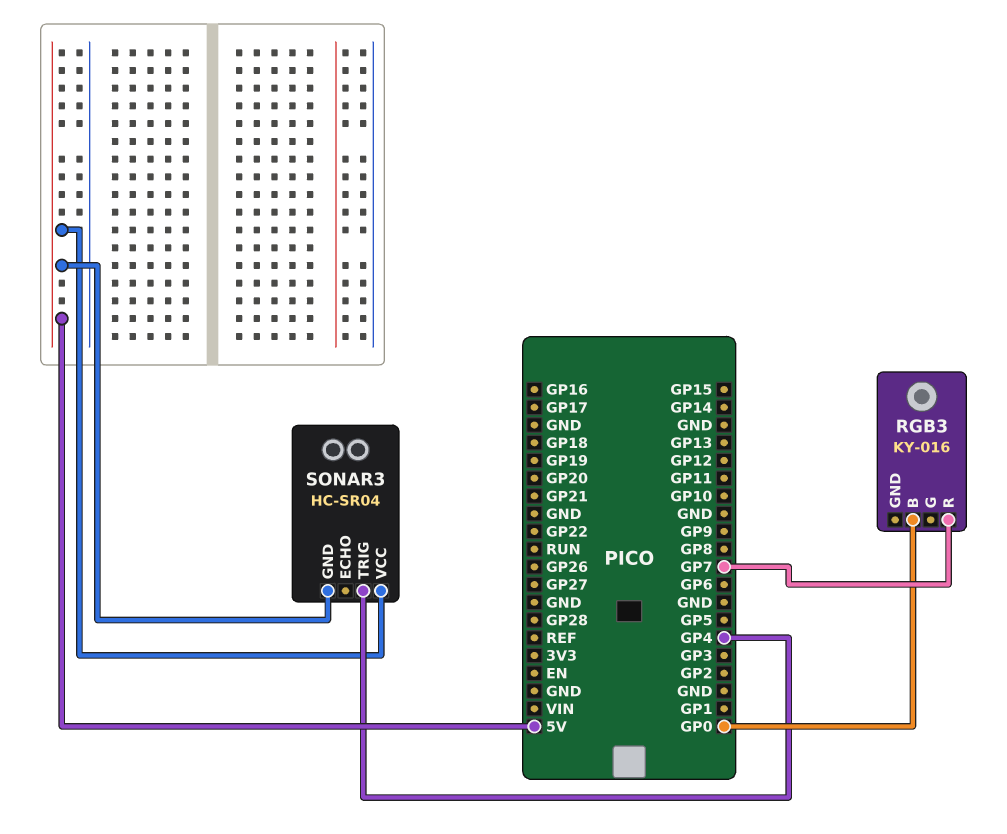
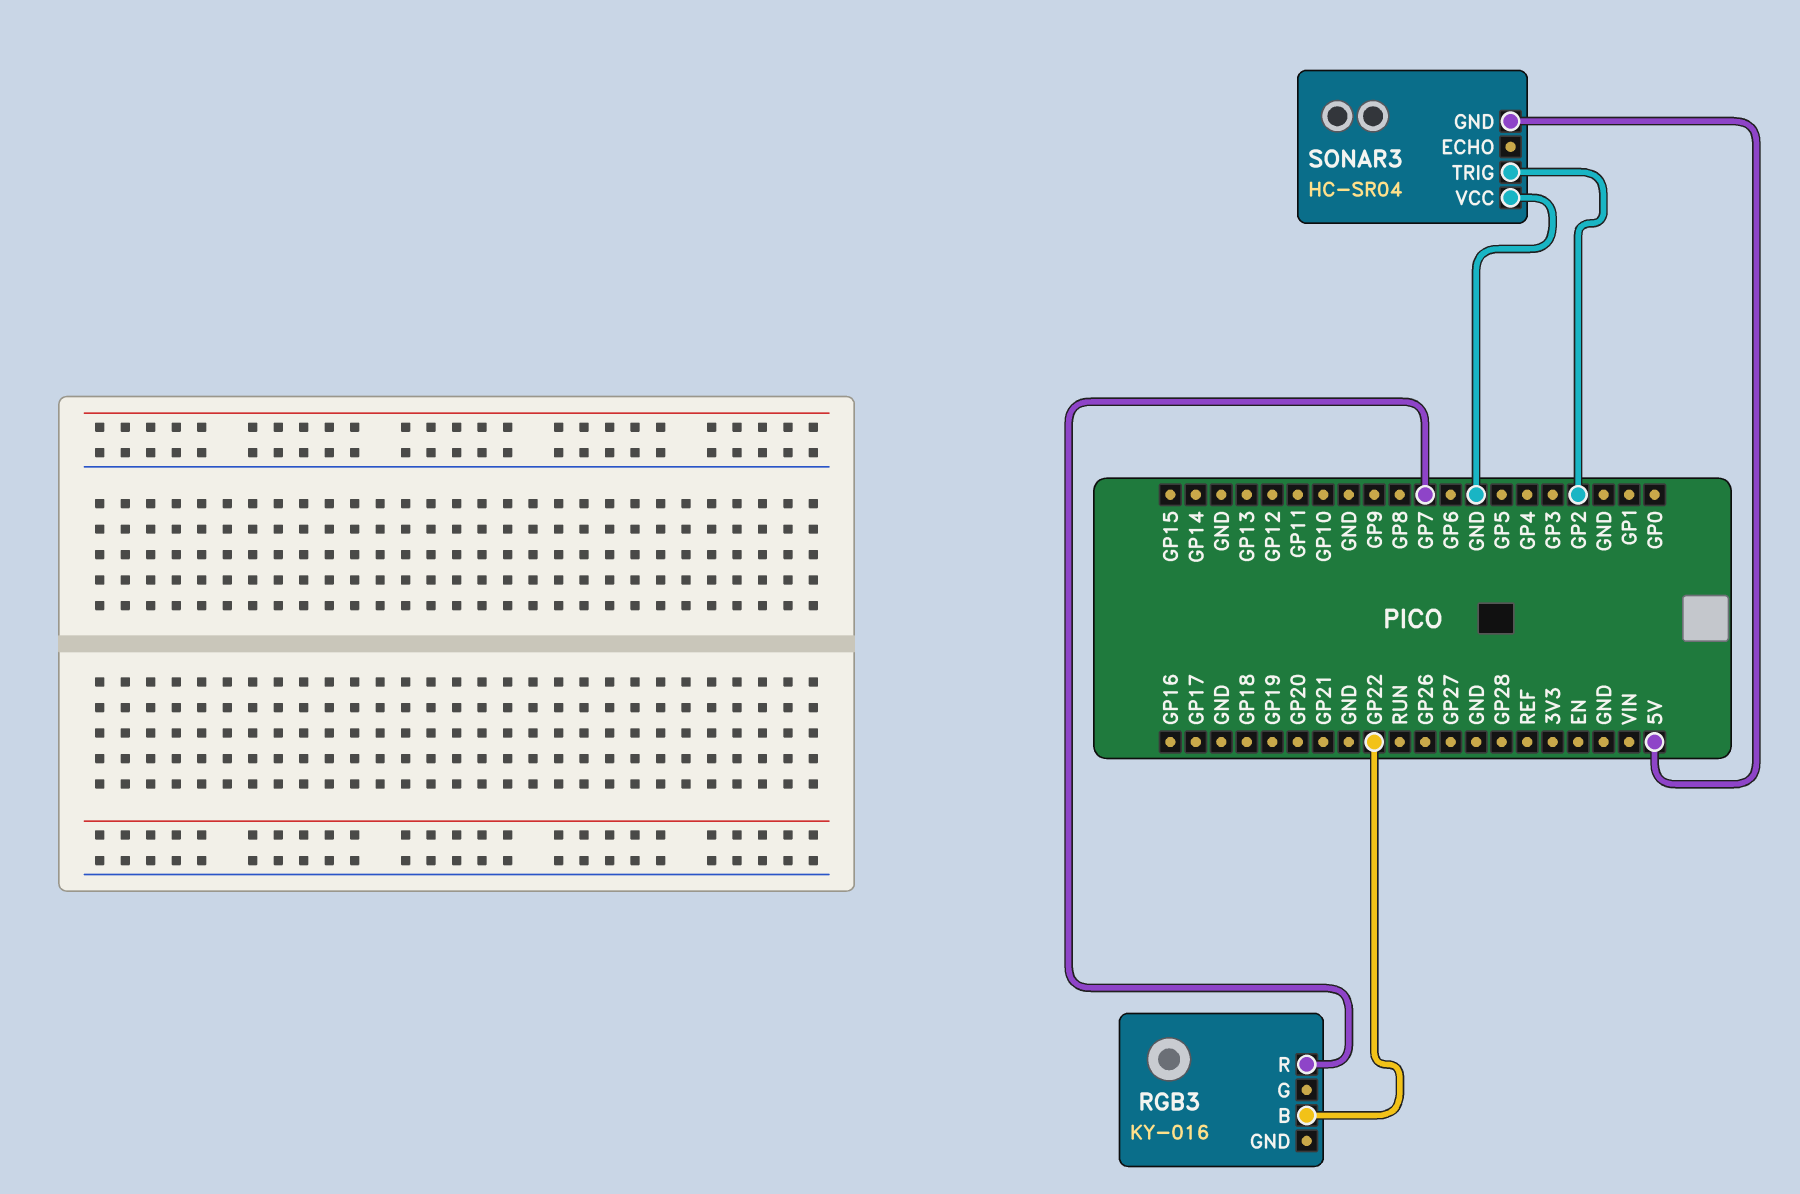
RGB3 pin B: GP0 -> GP22
SONAR3 pin TRIG: GP4 -> GP2
SONAR3 pin VCC: 5V -> GND

